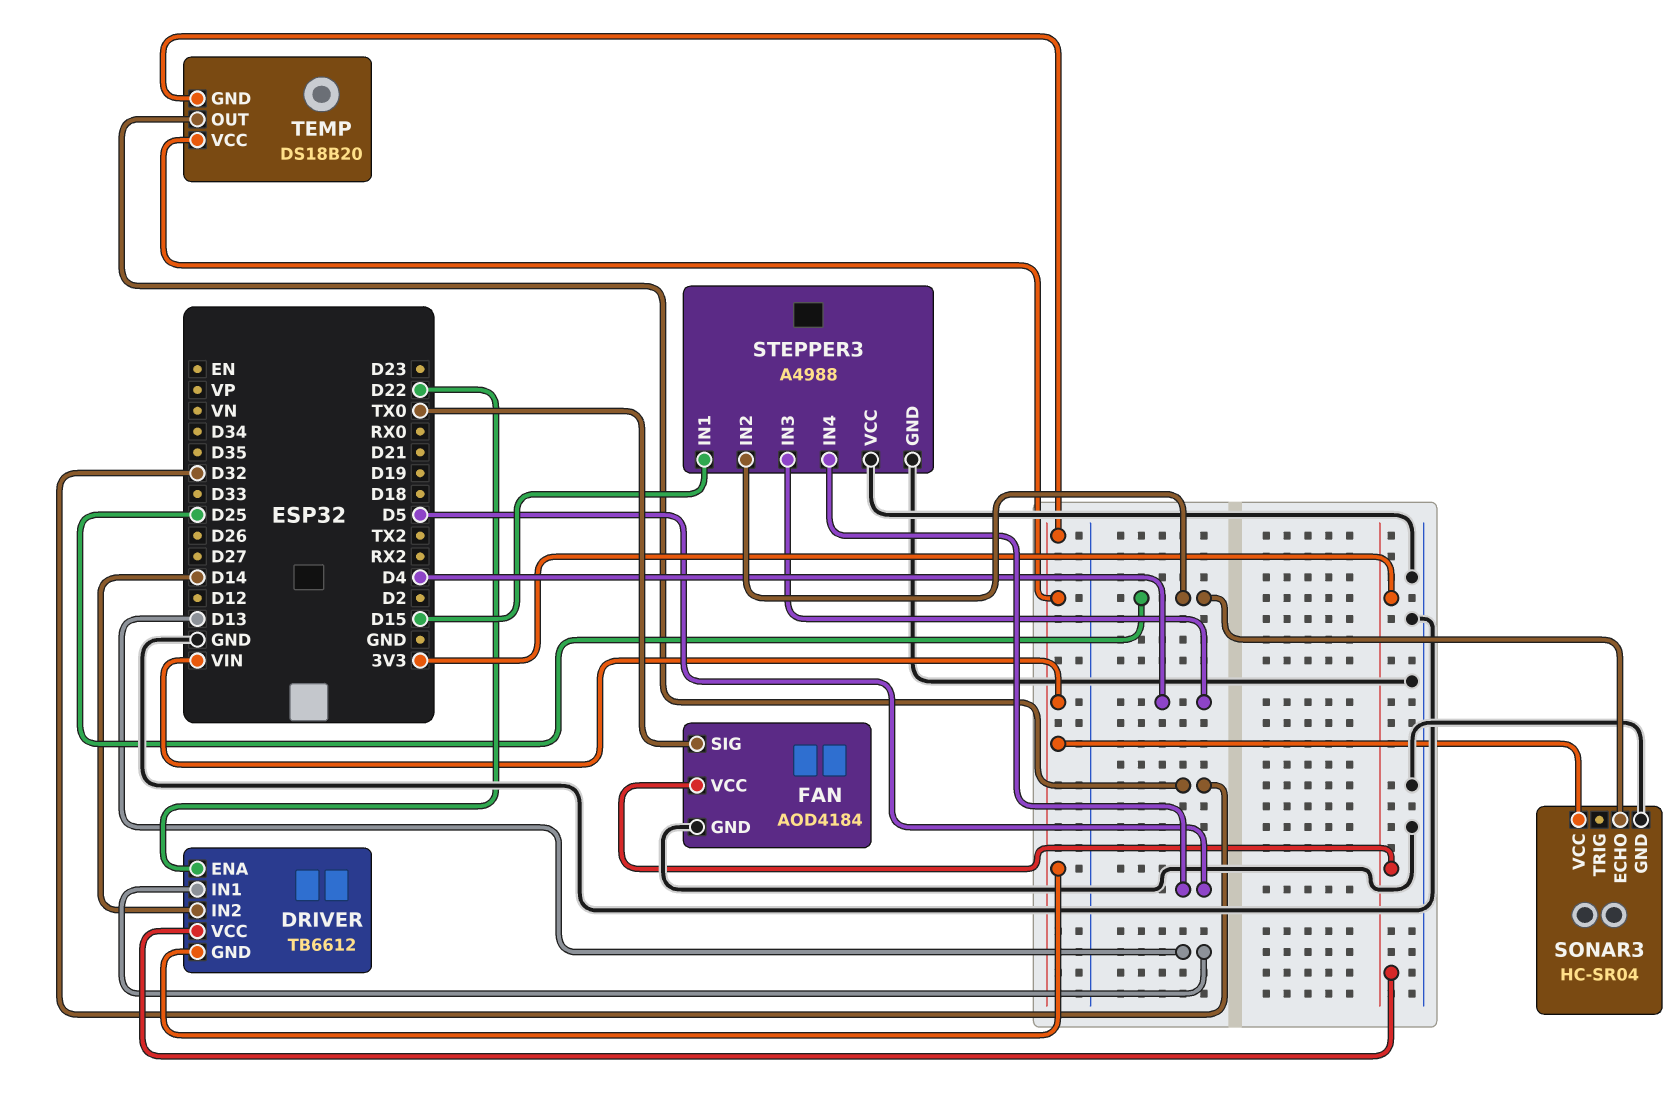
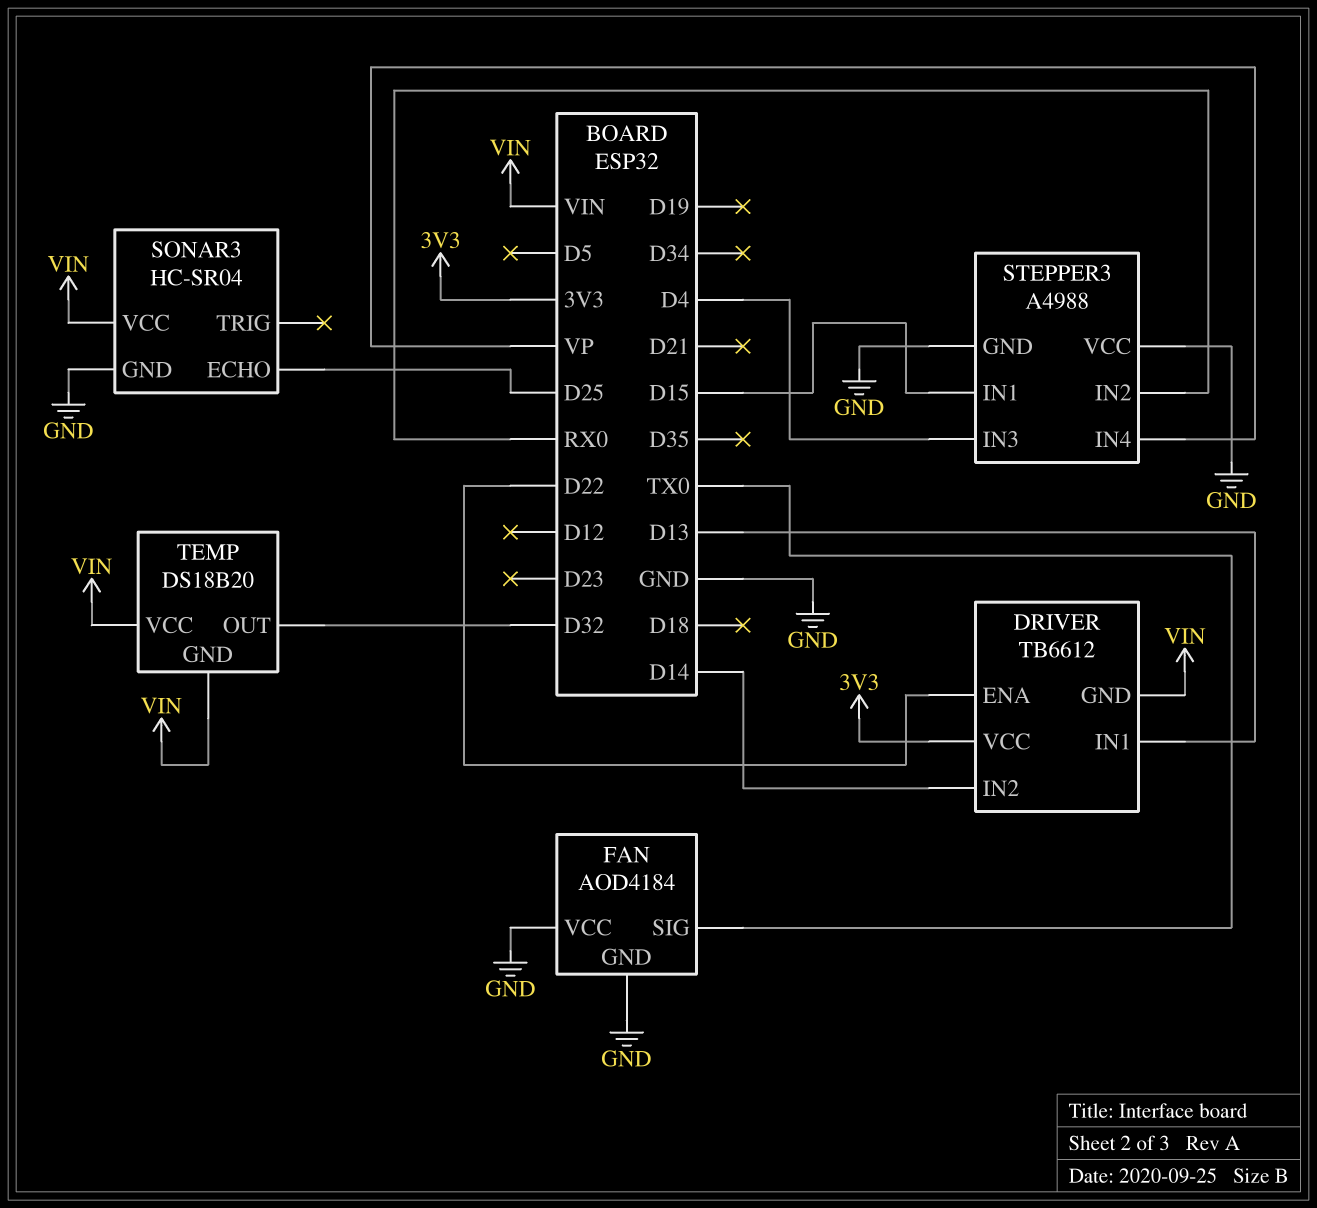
FAN pin VCC: 3V3 -> GND
STEPPER3 pin IN2: D25 -> RX0
STEPPER3 pin IN4: D5 -> VP

